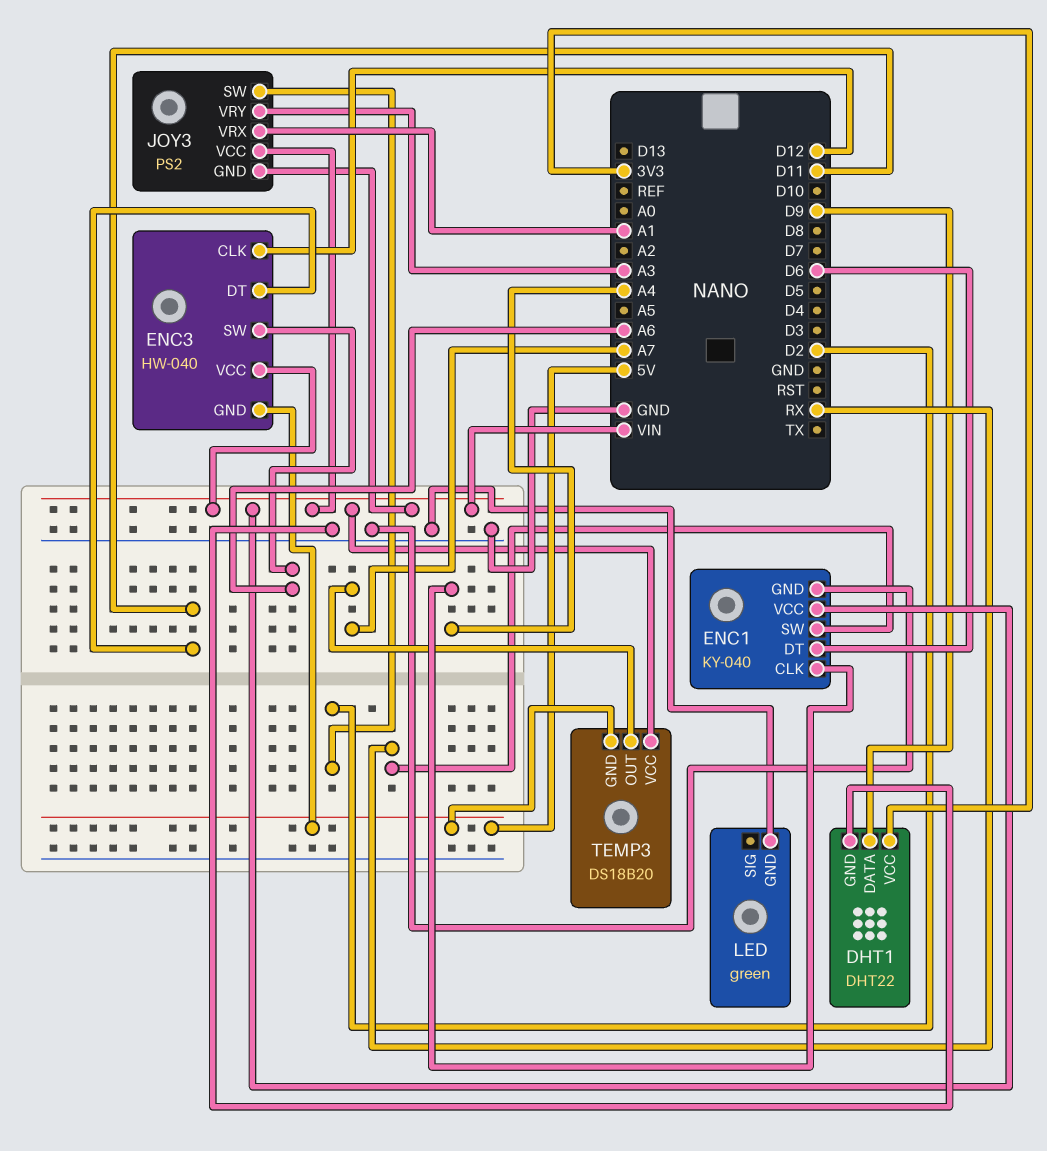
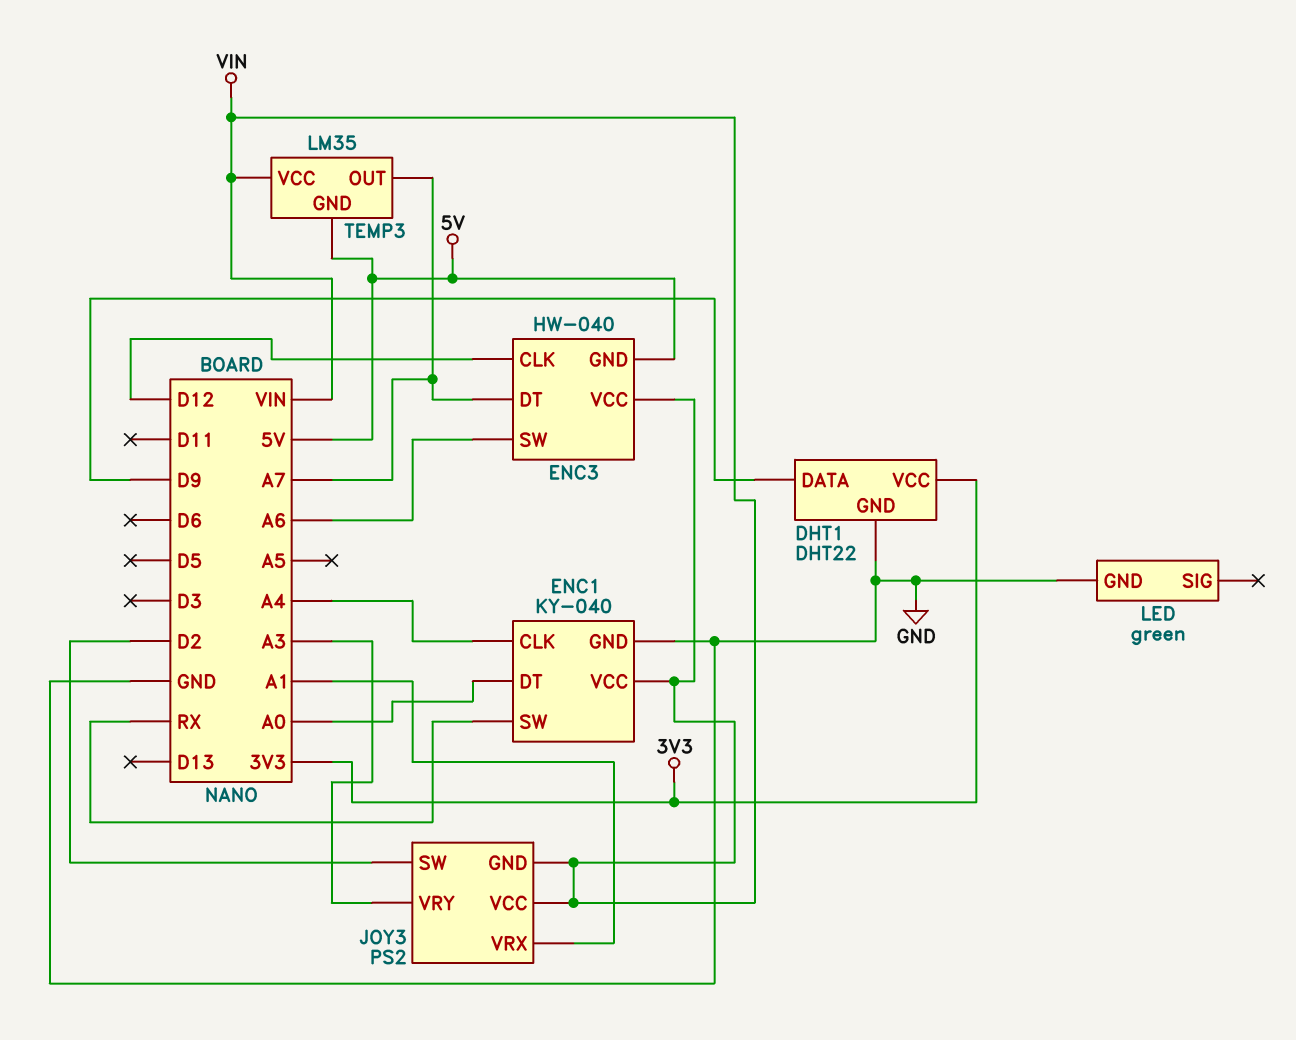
ENC1 pin DT: D6 -> A0
ENC3 pin DT: D11 -> A7
TEMP3: DS18B20 -> LM35

